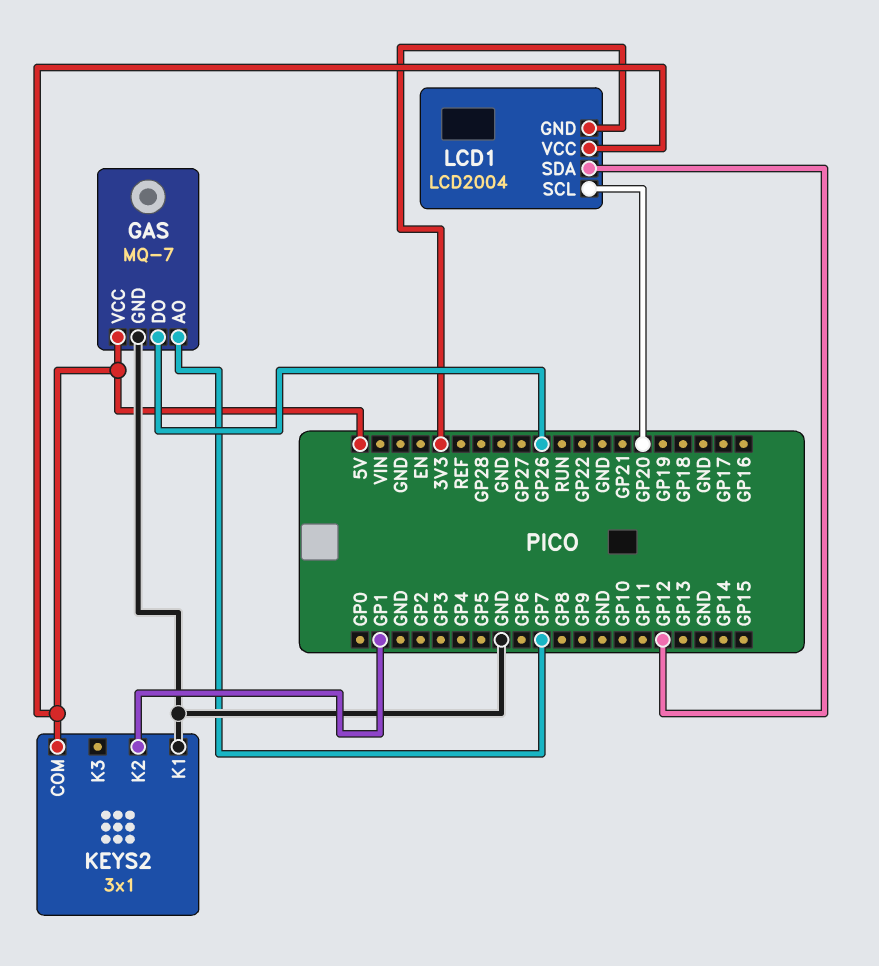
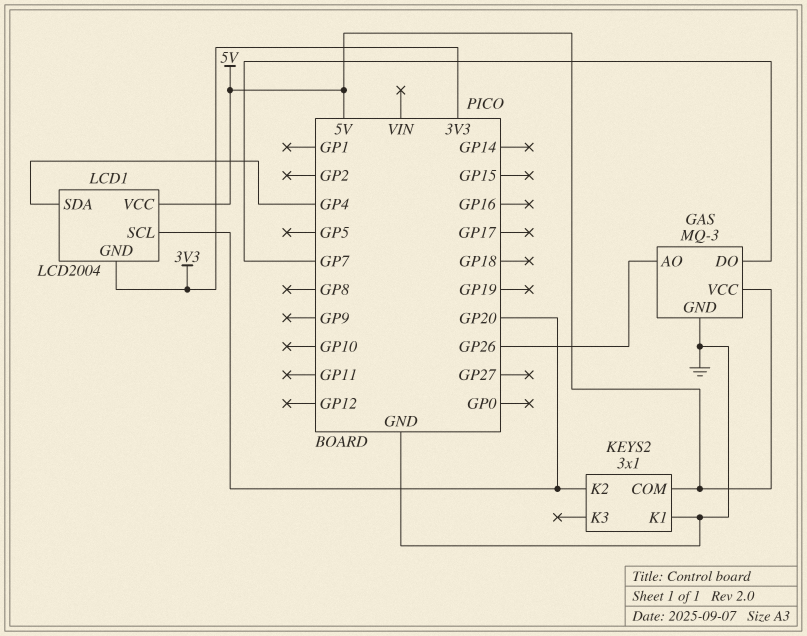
GAS: MQ-7 -> MQ-3
GAS pin AO: GP7 -> GP26
GAS pin DO: GP26 -> GP7
KEYS2 pin K2: GP1 -> GP20
LCD1 pin SDA: GP12 -> GP4

